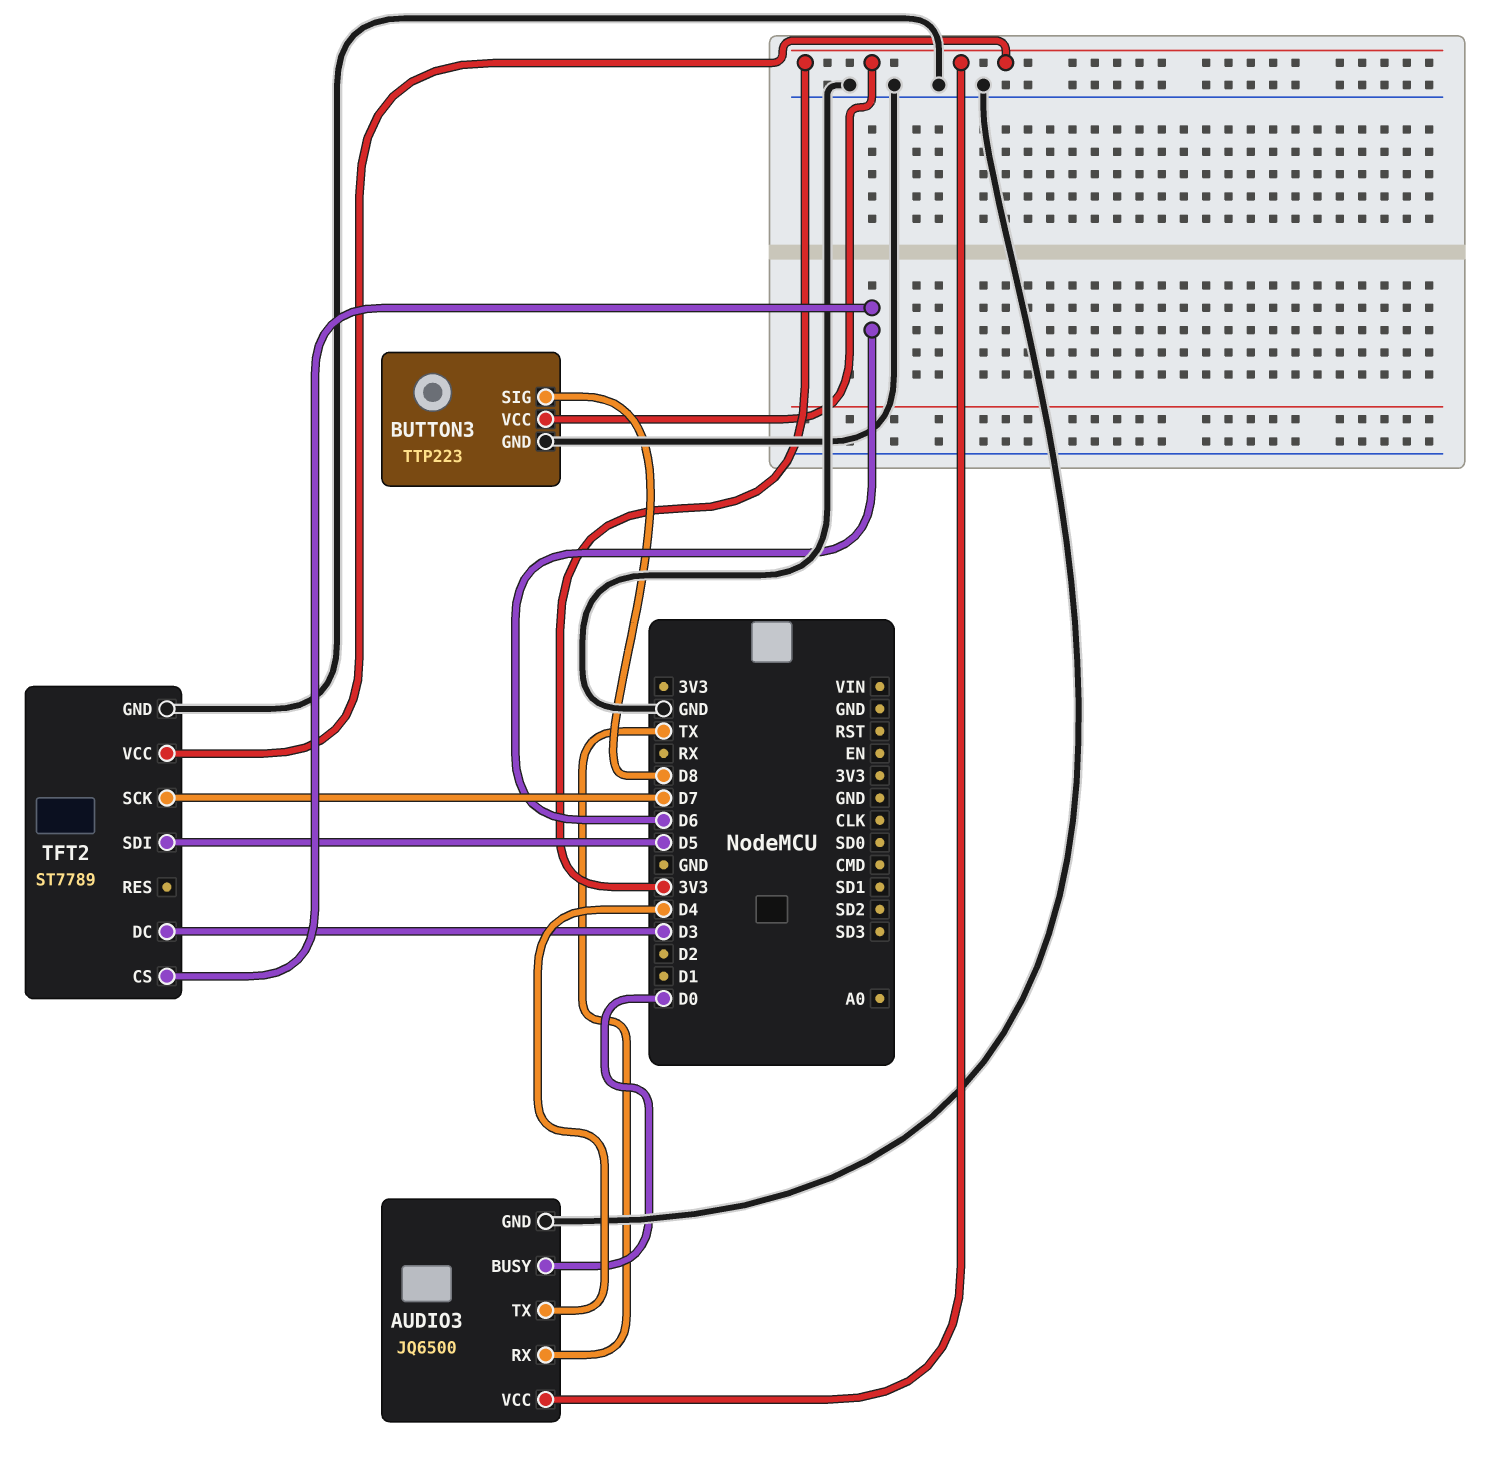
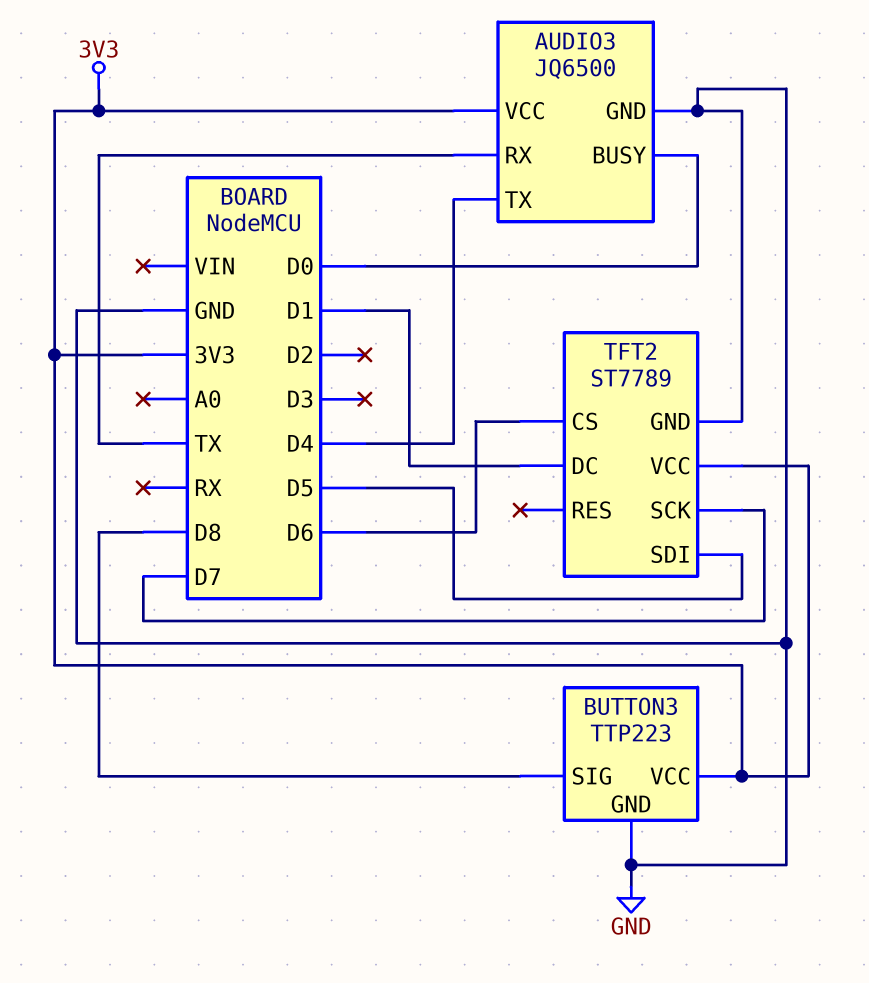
TFT2 pin DC: D3 -> D1

